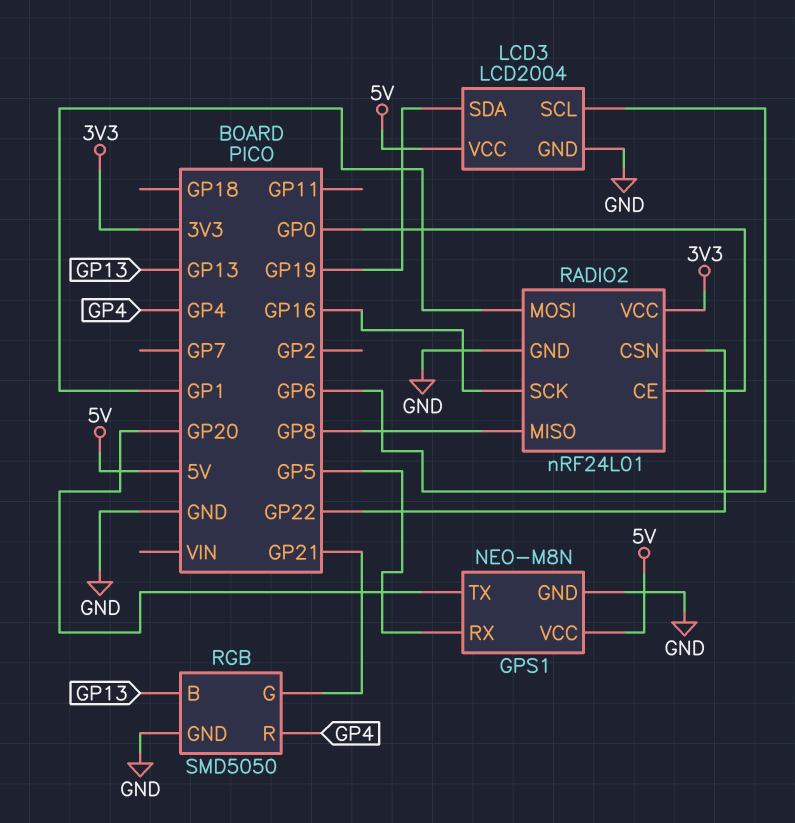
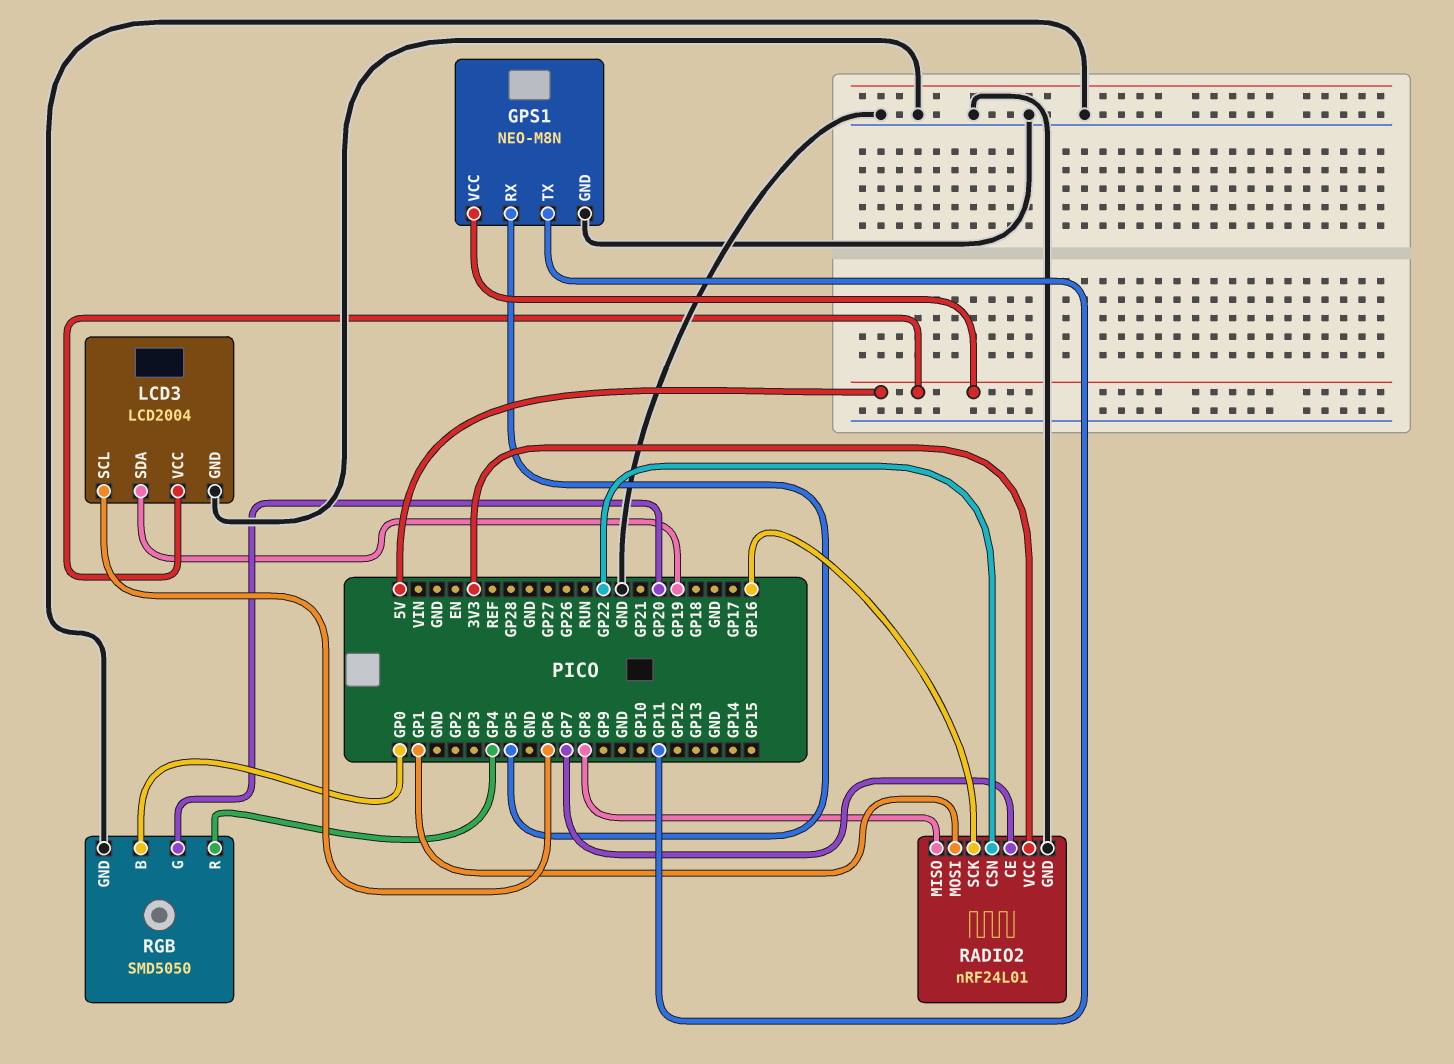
GPS1 pin TX: GP20 -> GP11
RADIO2 pin CE: GP0 -> GP7
RGB pin B: GP13 -> GP0
RGB pin G: GP21 -> GP20

